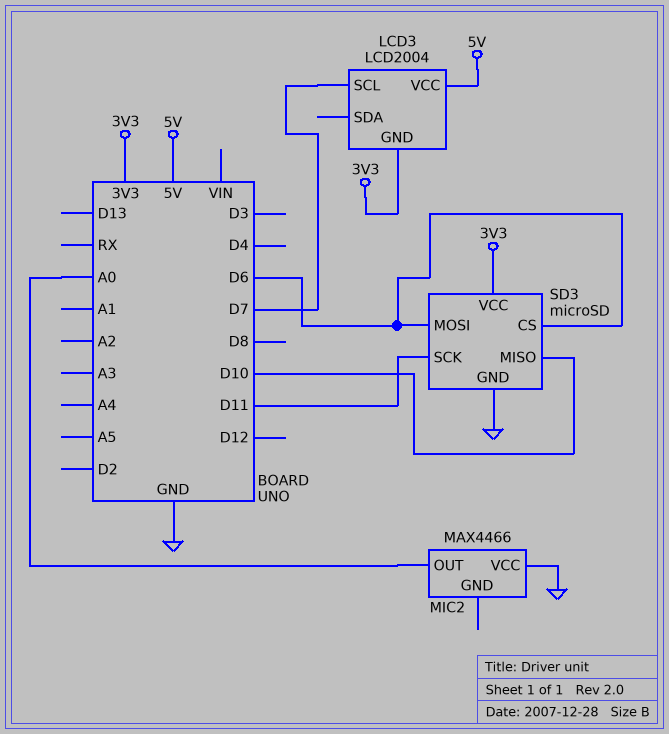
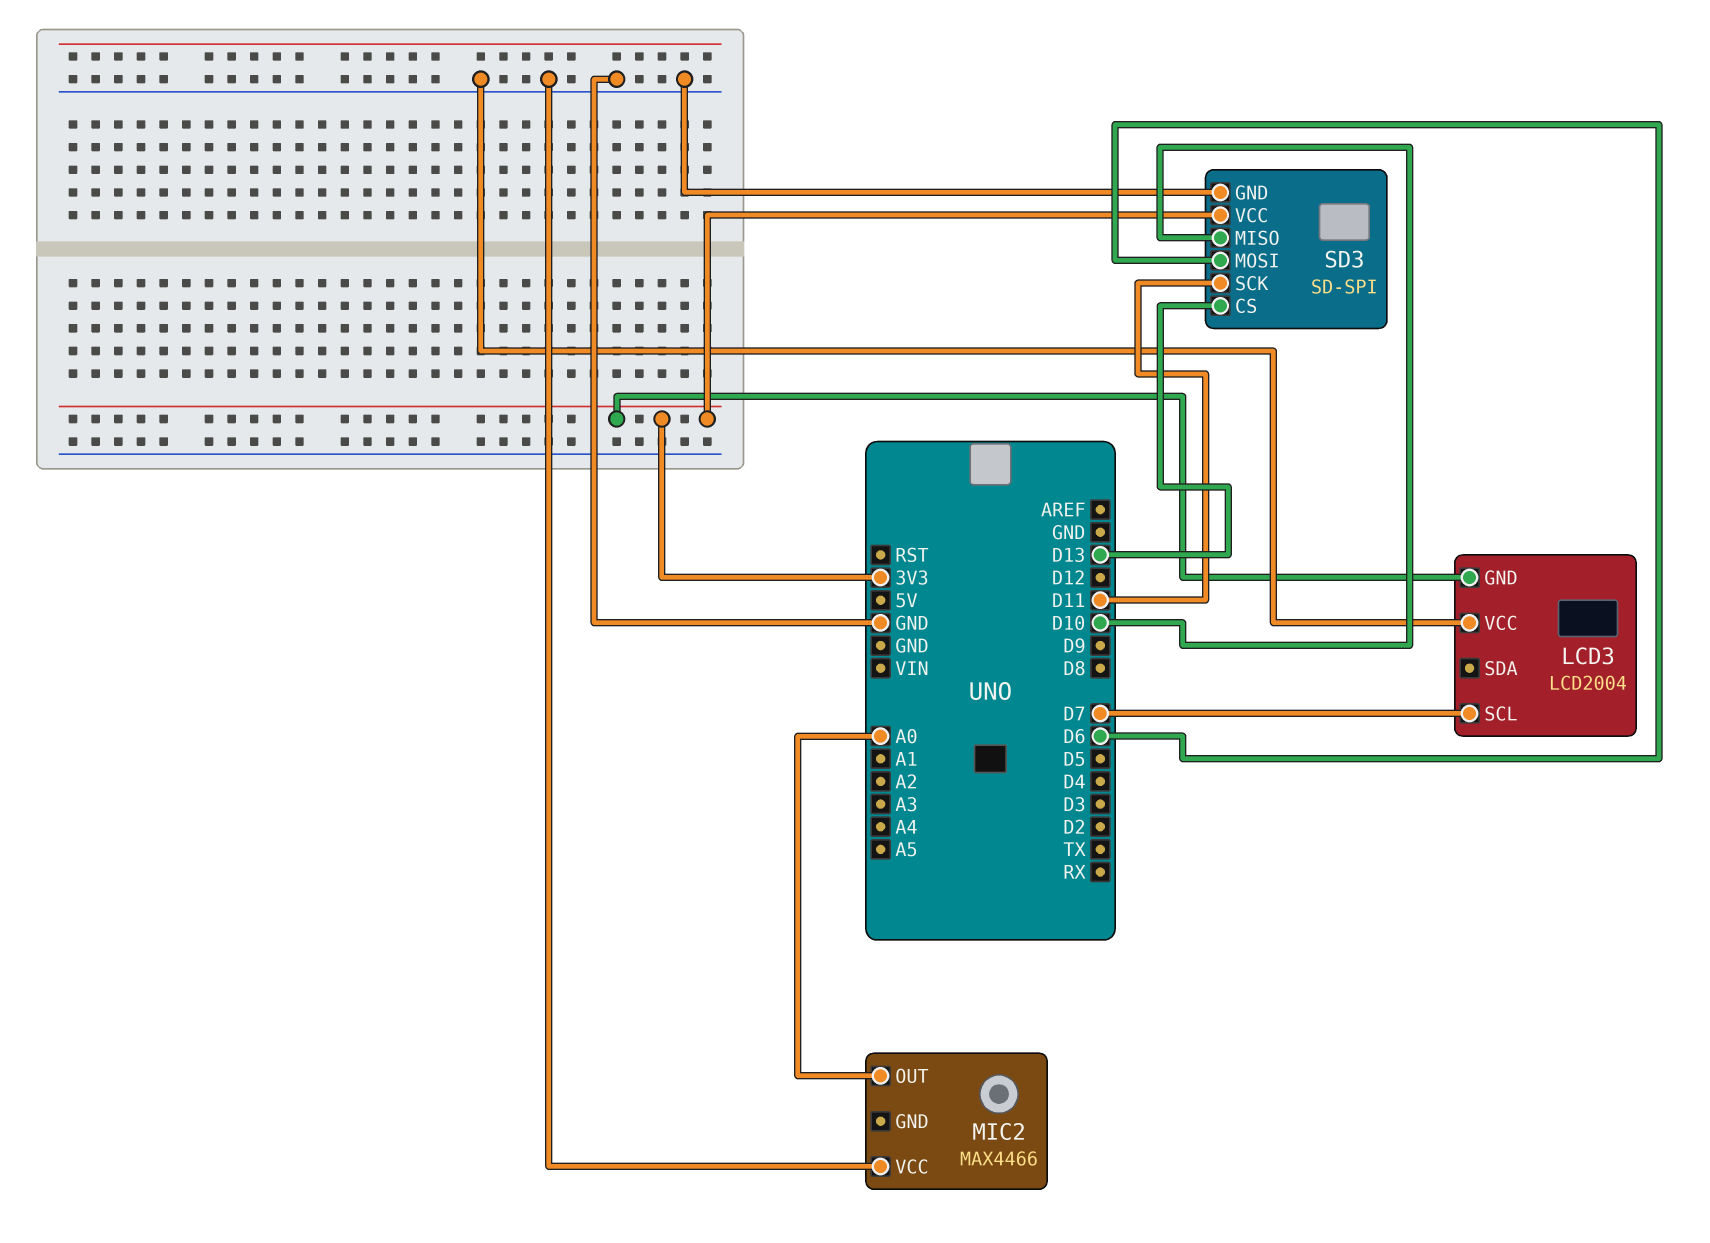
LCD3 pin VCC: 5V -> GND
SD3: microSD -> SD-SPI
SD3 pin CS: D6 -> D13

